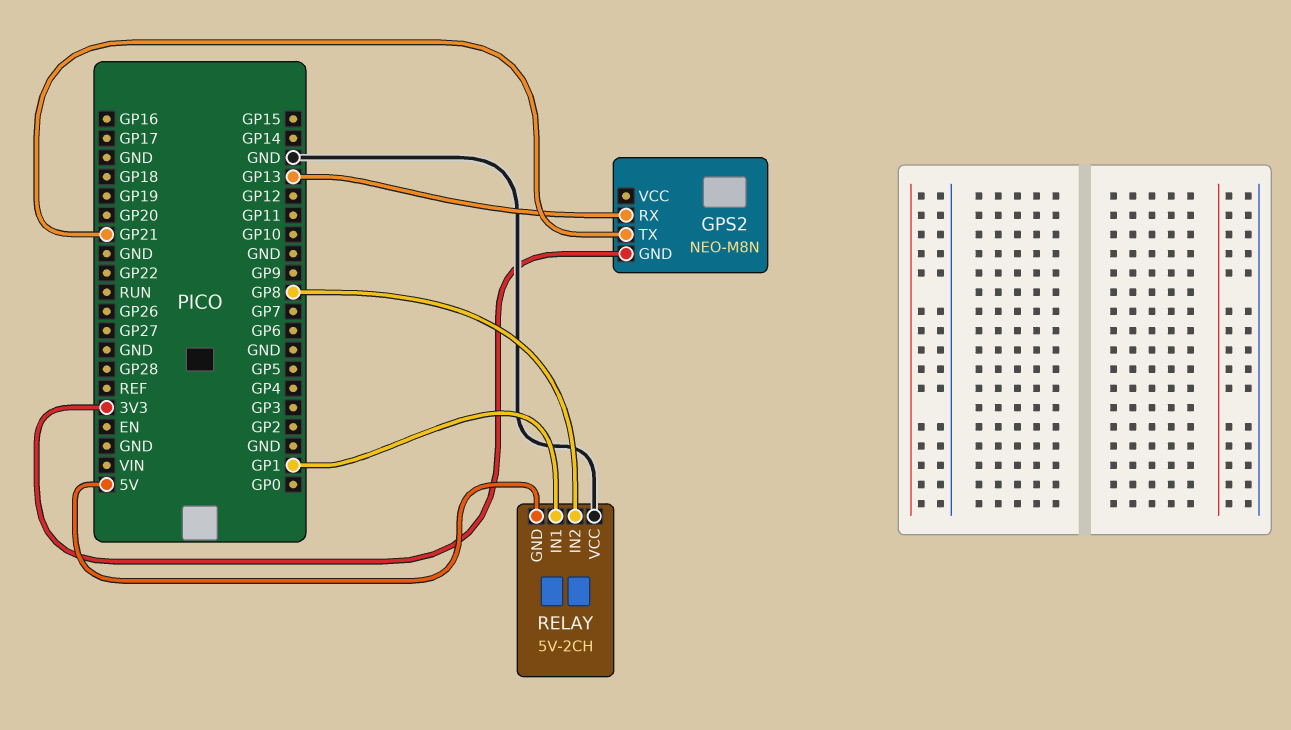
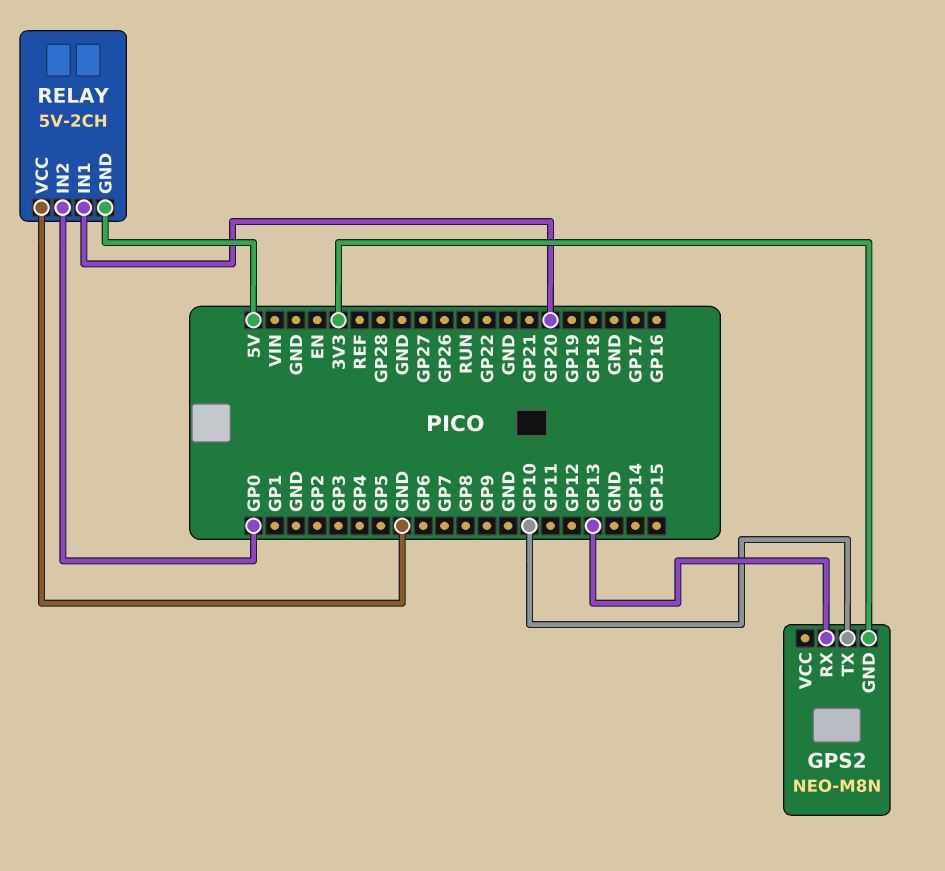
GPS2 pin TX: GP21 -> GP10
RELAY pin IN1: GP1 -> GP20
RELAY pin IN2: GP8 -> GP0

